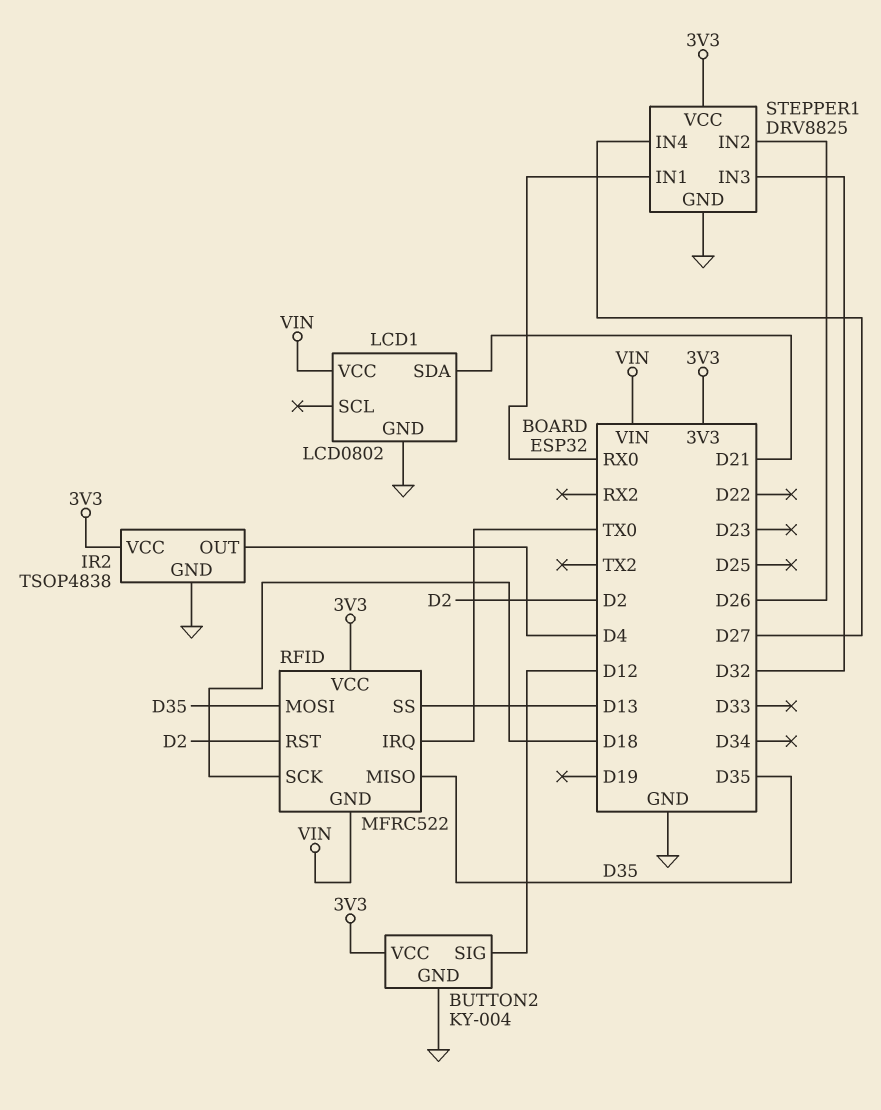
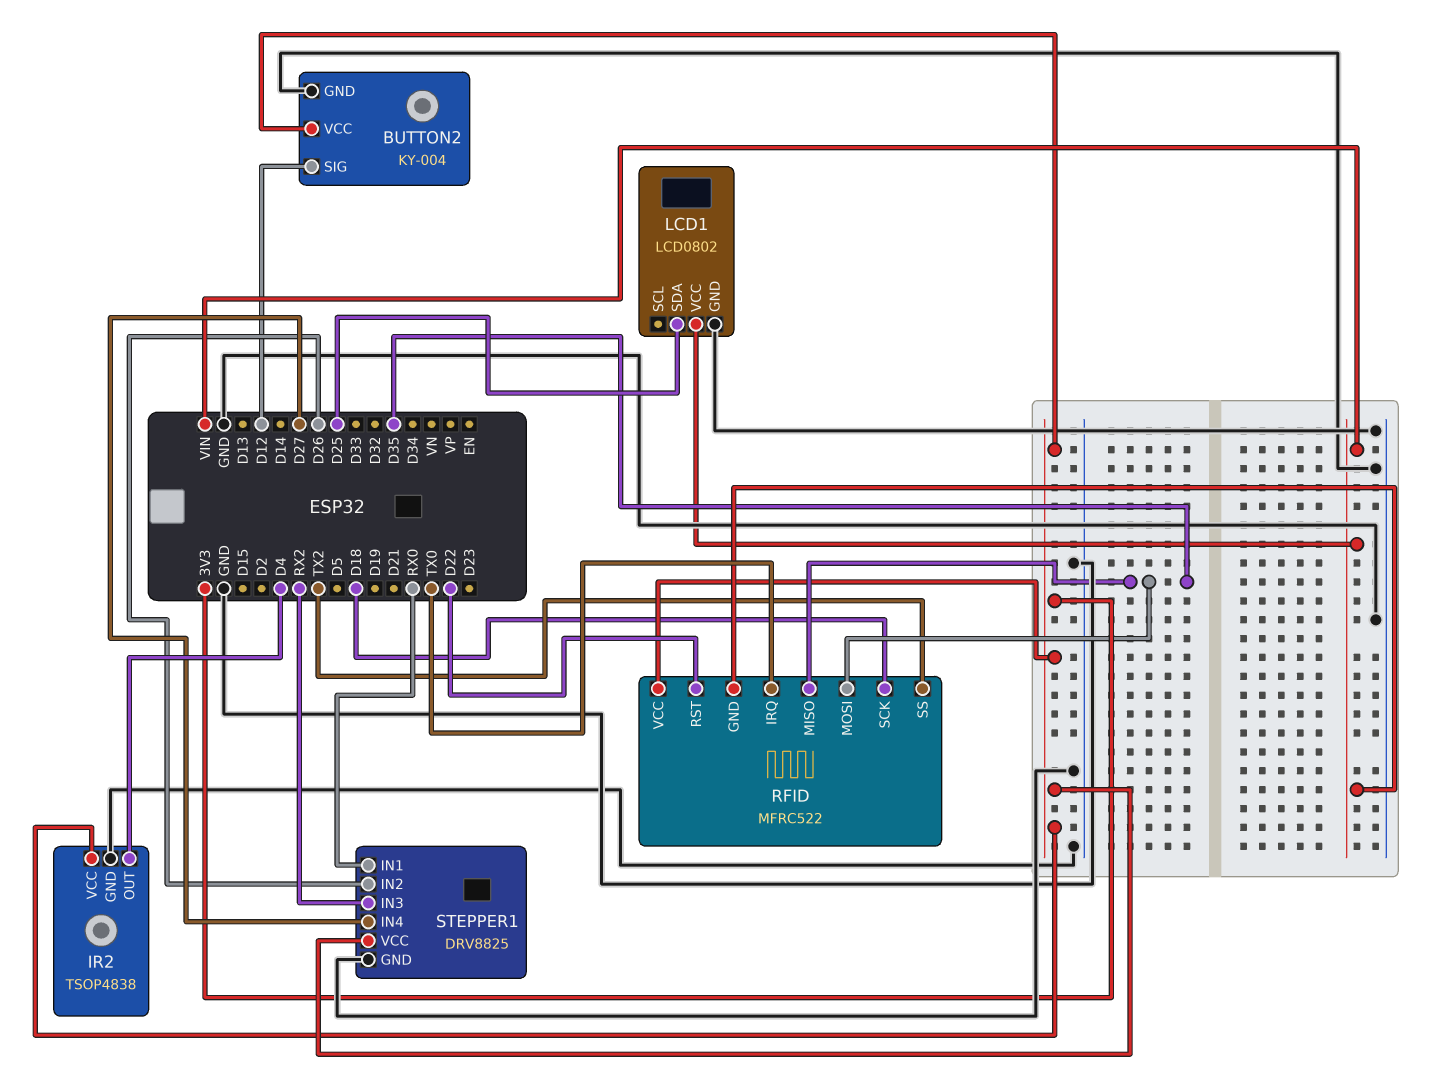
LCD1 pin SDA: D21 -> D25
RFID pin RST: D2 -> D22
RFID pin SS: D13 -> TX2
STEPPER1 pin IN3: D32 -> RX2

